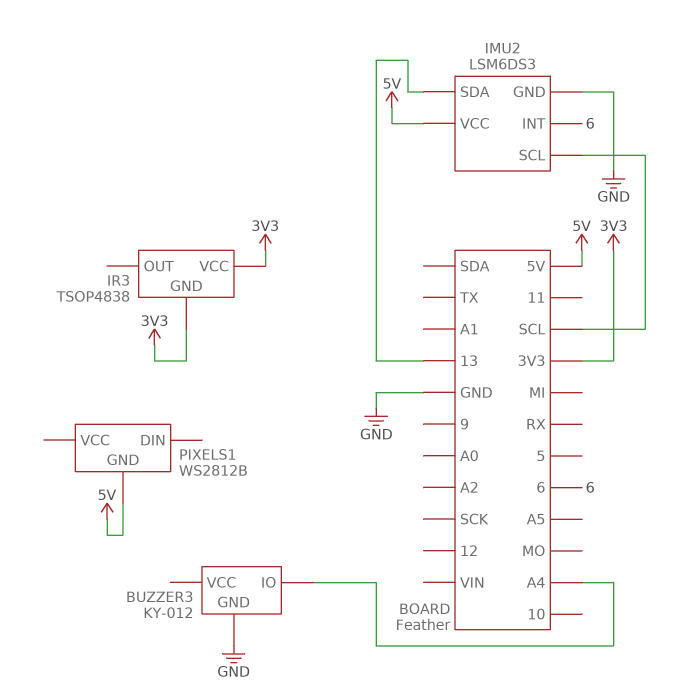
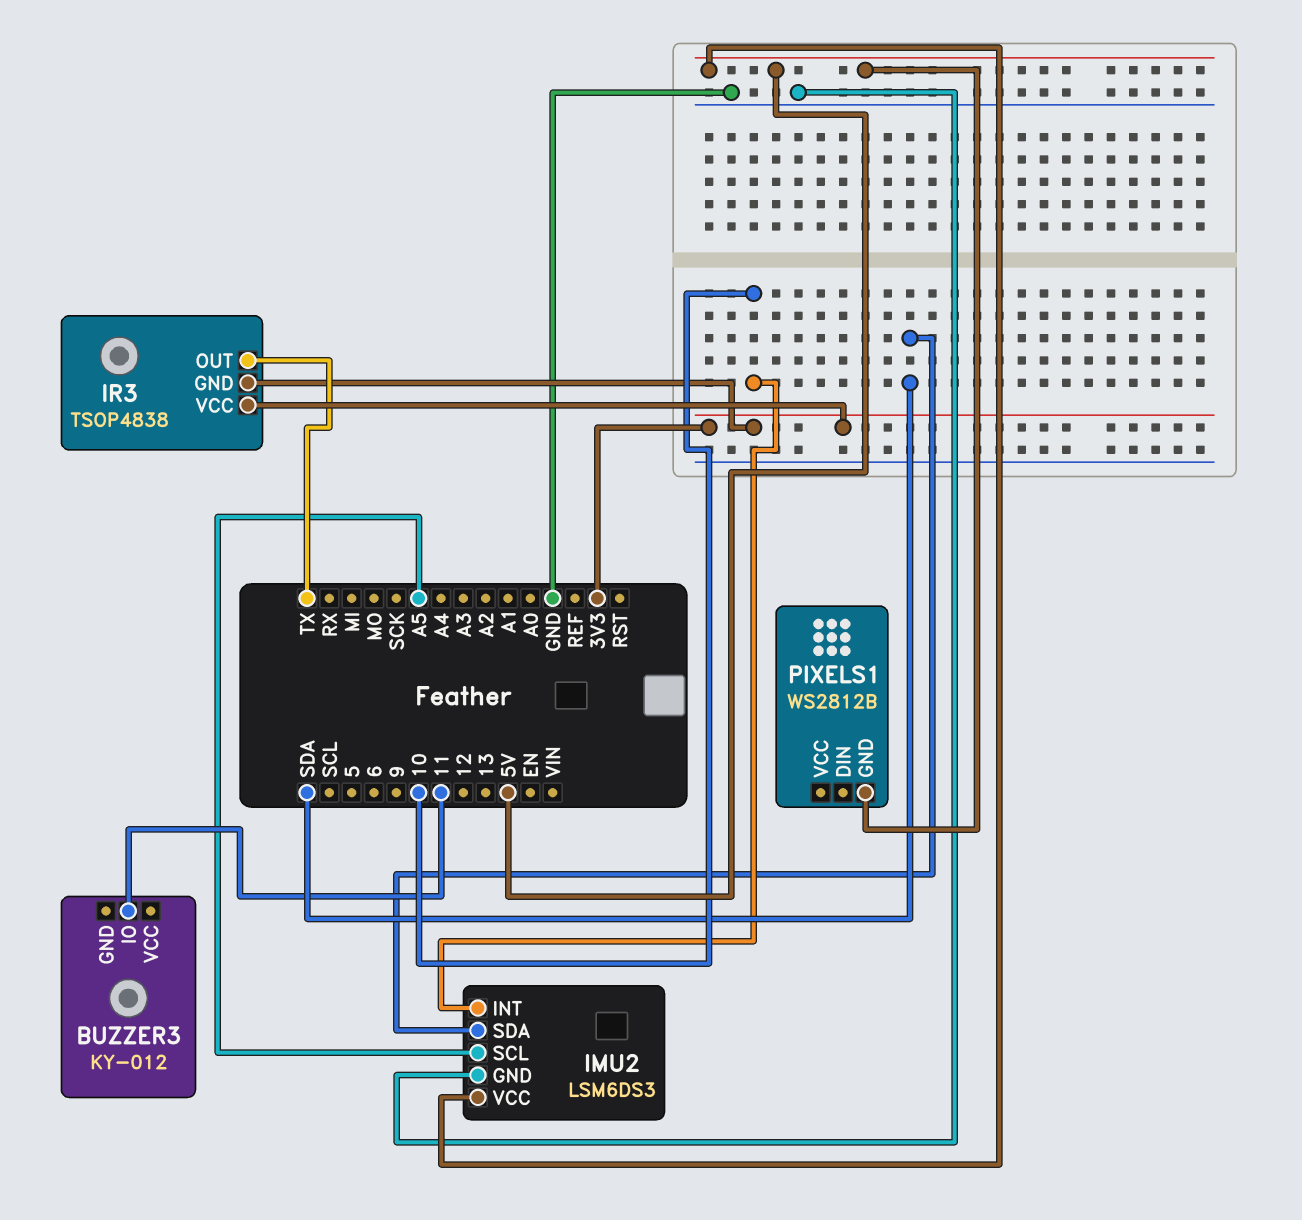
BUZZER3 pin GND: GND -> none
BUZZER3 pin IO: A4 -> 11
IMU2 pin INT: 6 -> 10
IMU2 pin SCL: SCL -> A5
IMU2 pin SDA: 13 -> SDA
IR3 pin OUT: none -> TX

